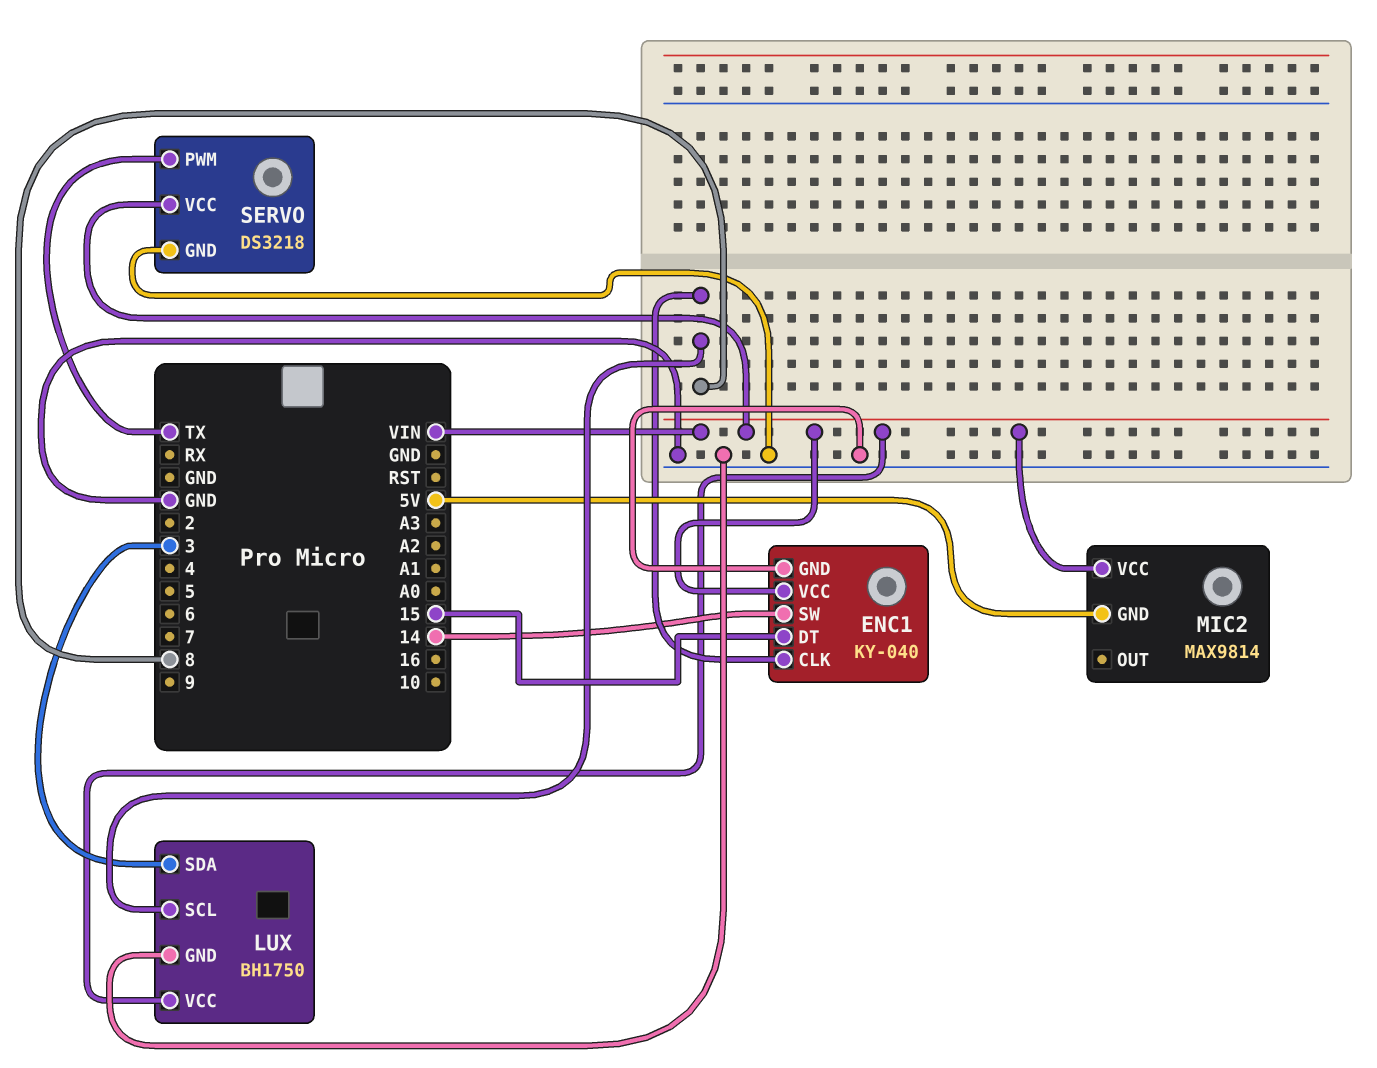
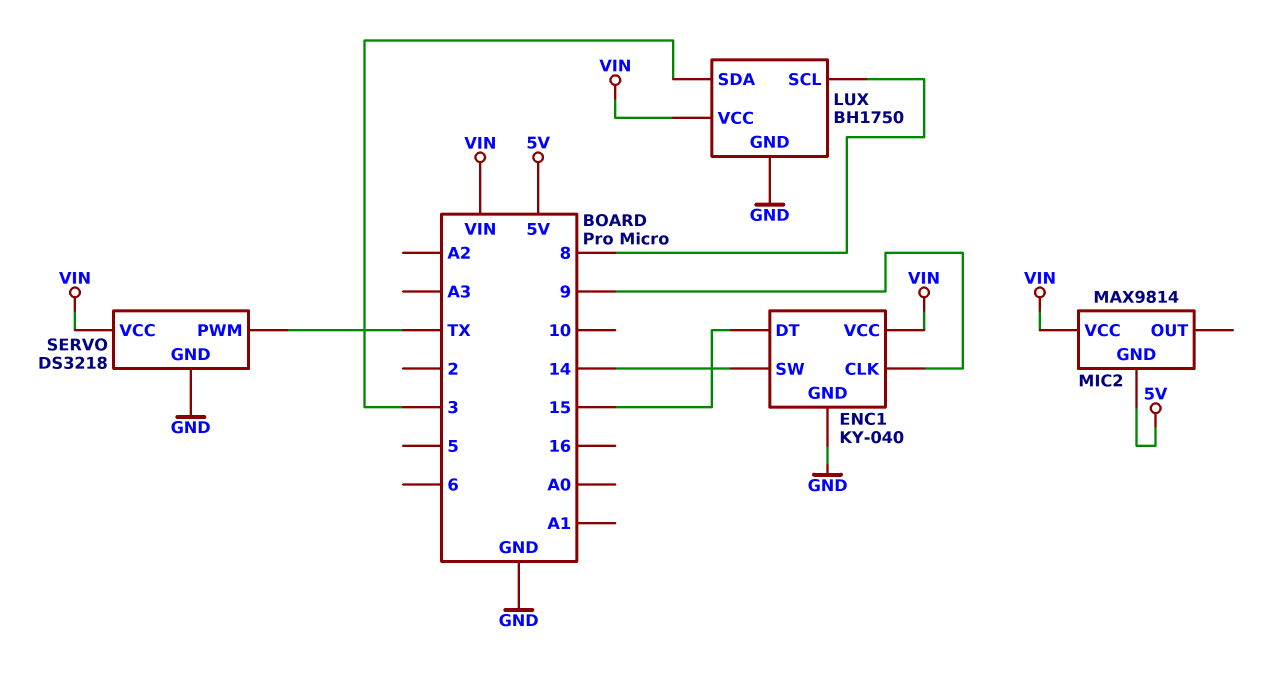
ENC1 pin CLK: 8 -> 9

